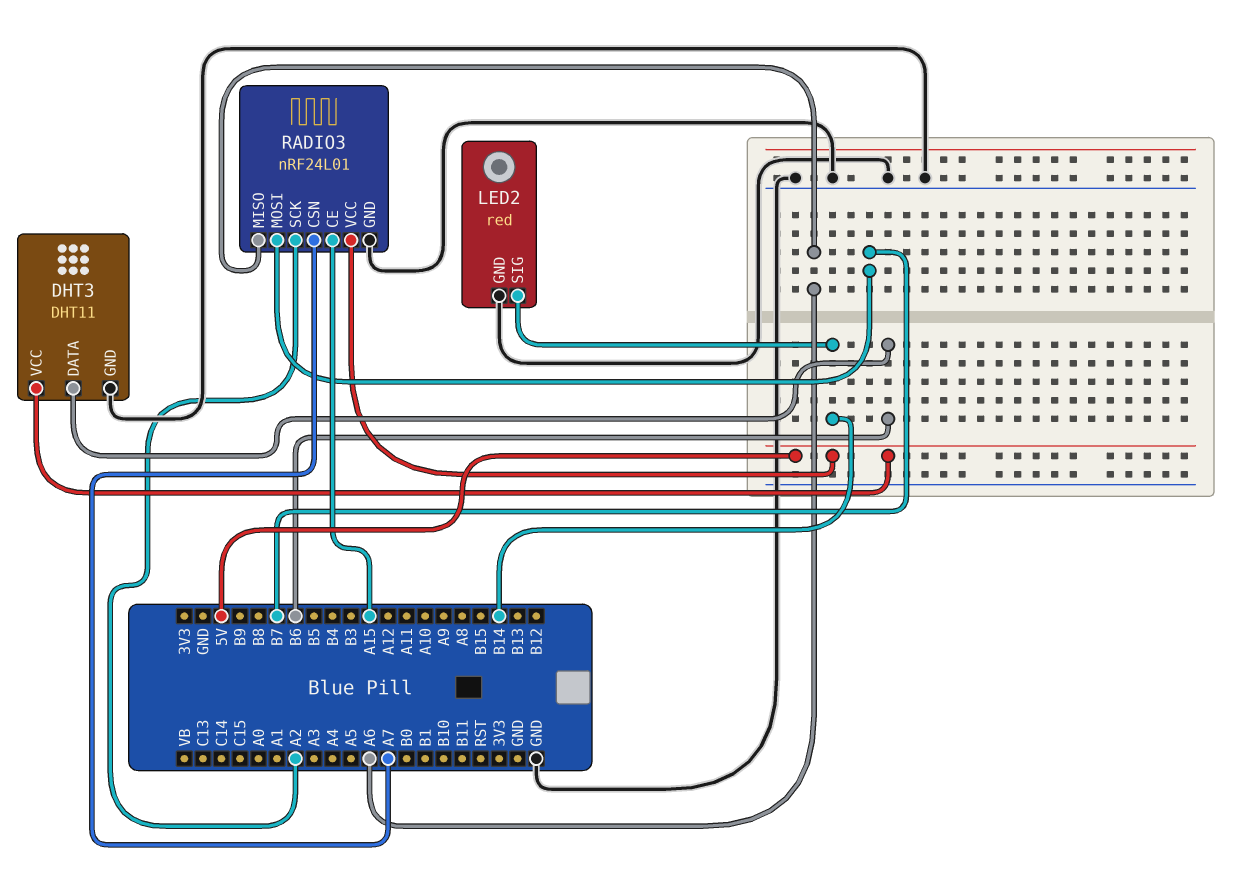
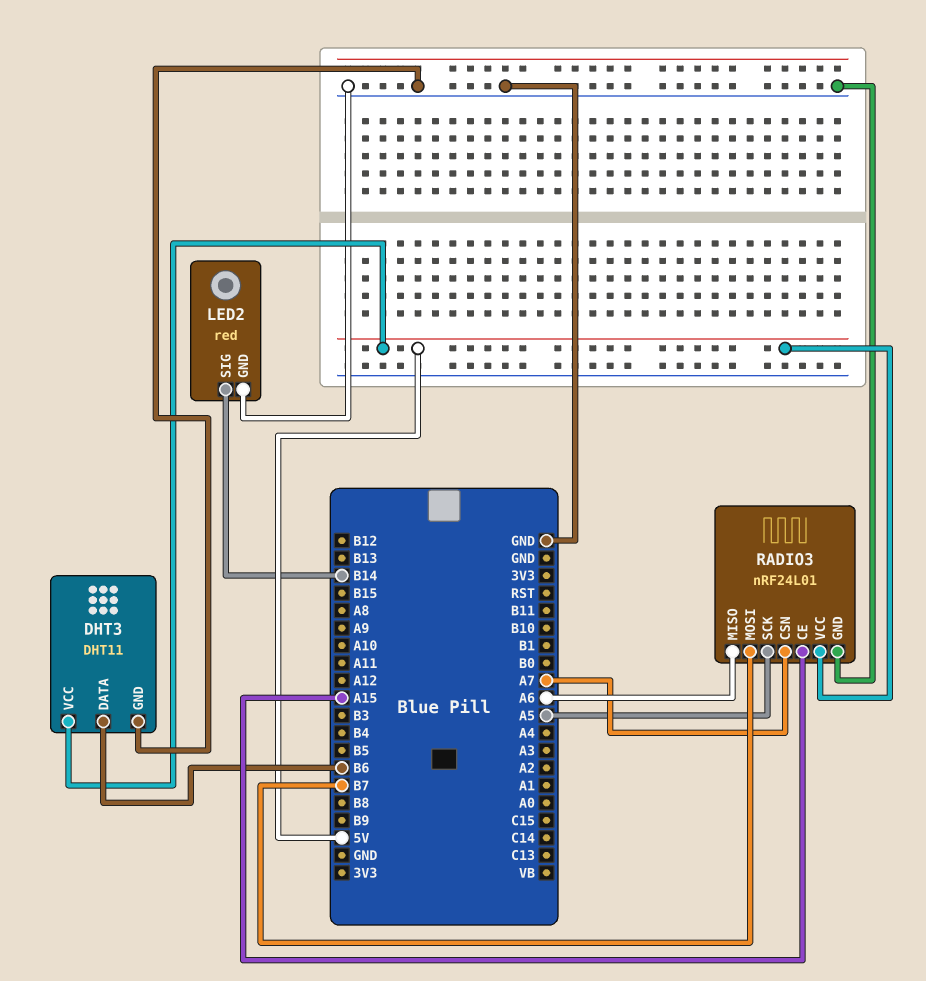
RADIO3 pin SCK: A2 -> A5

